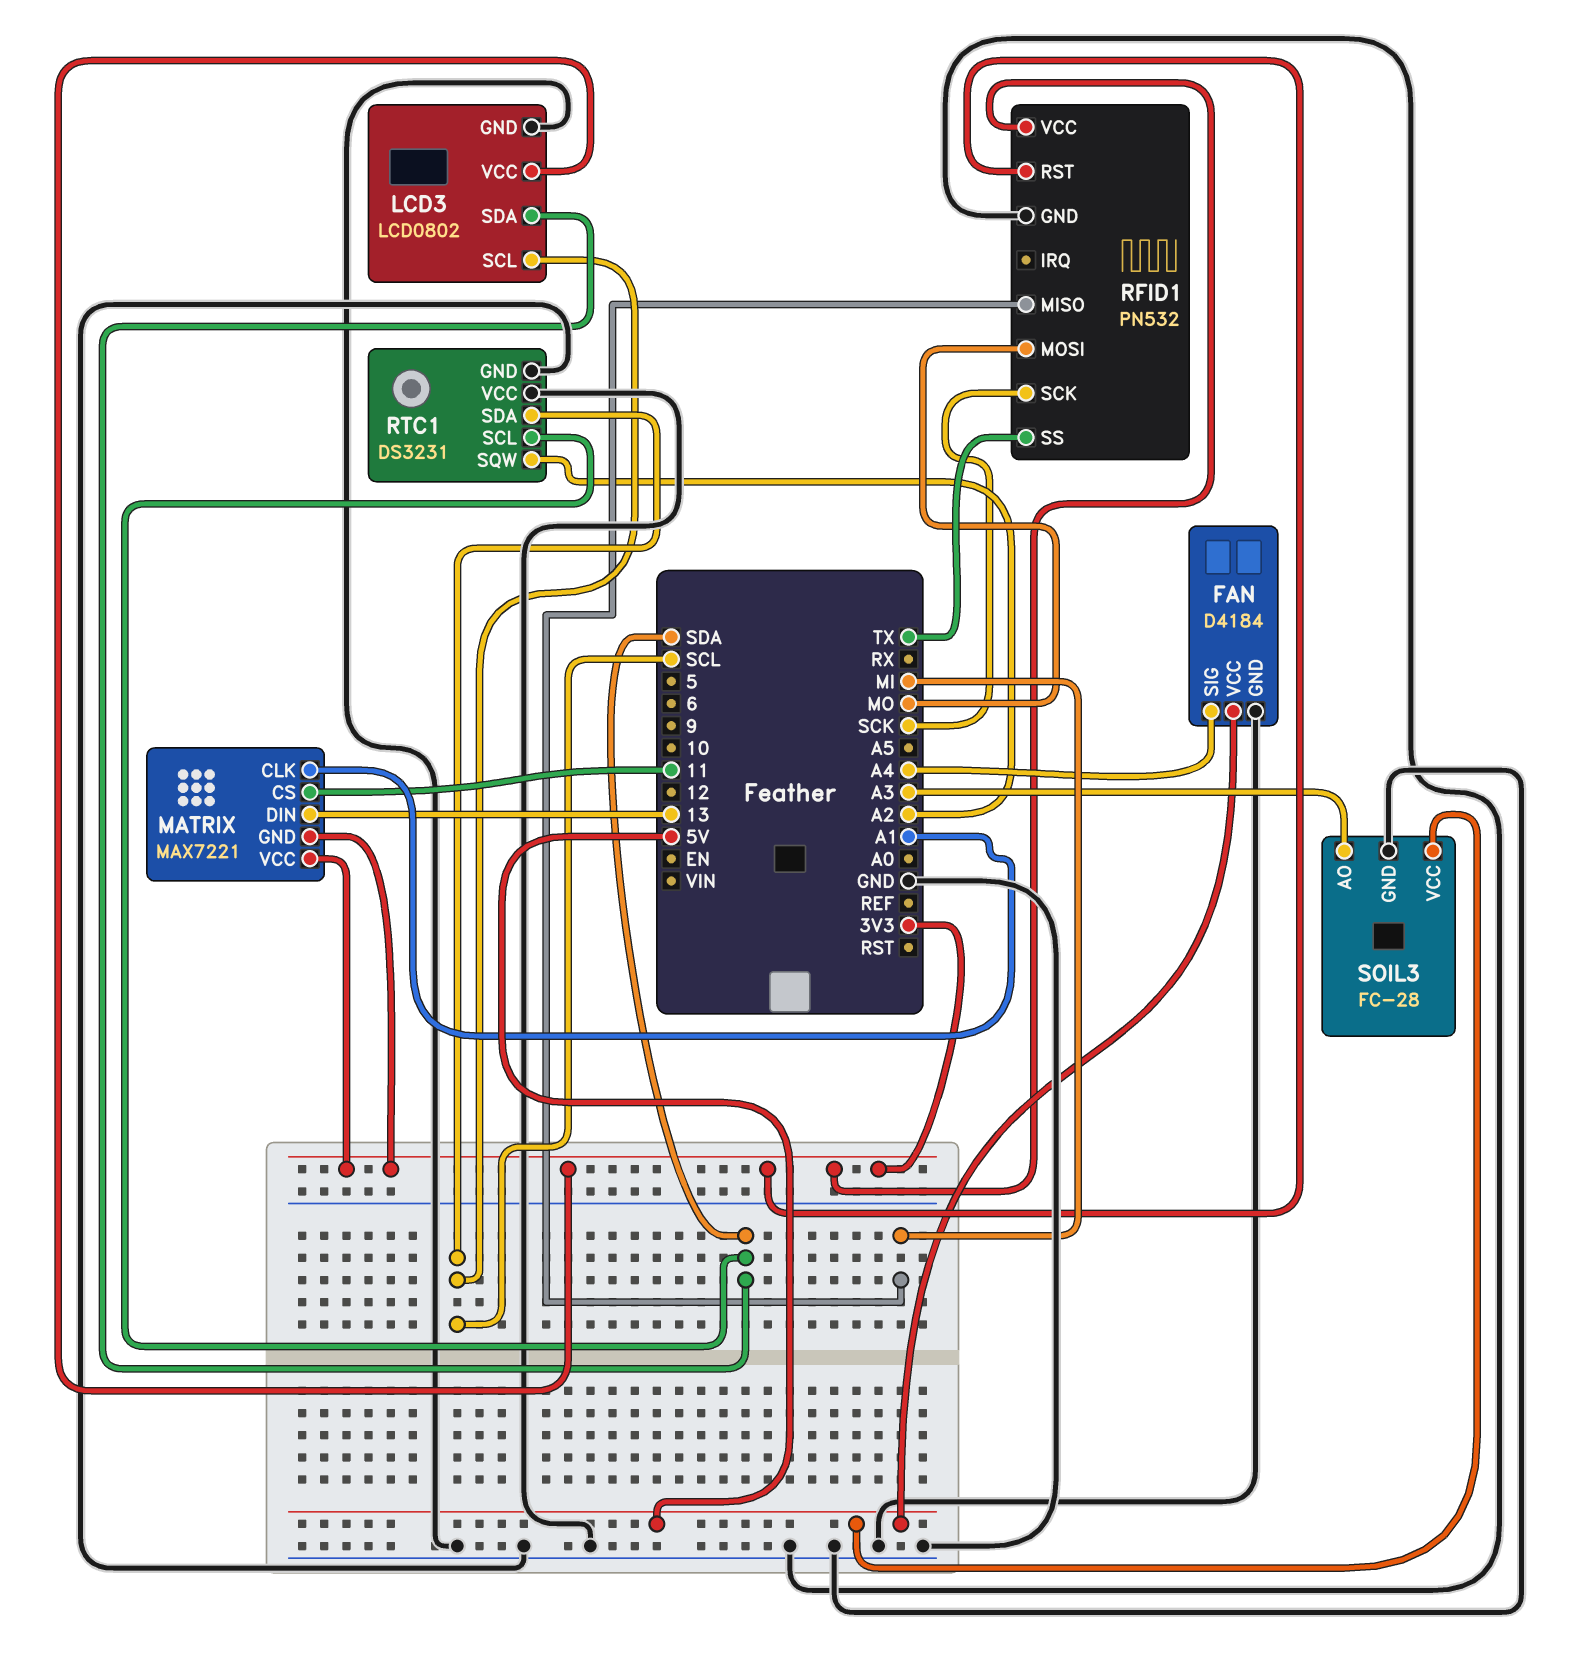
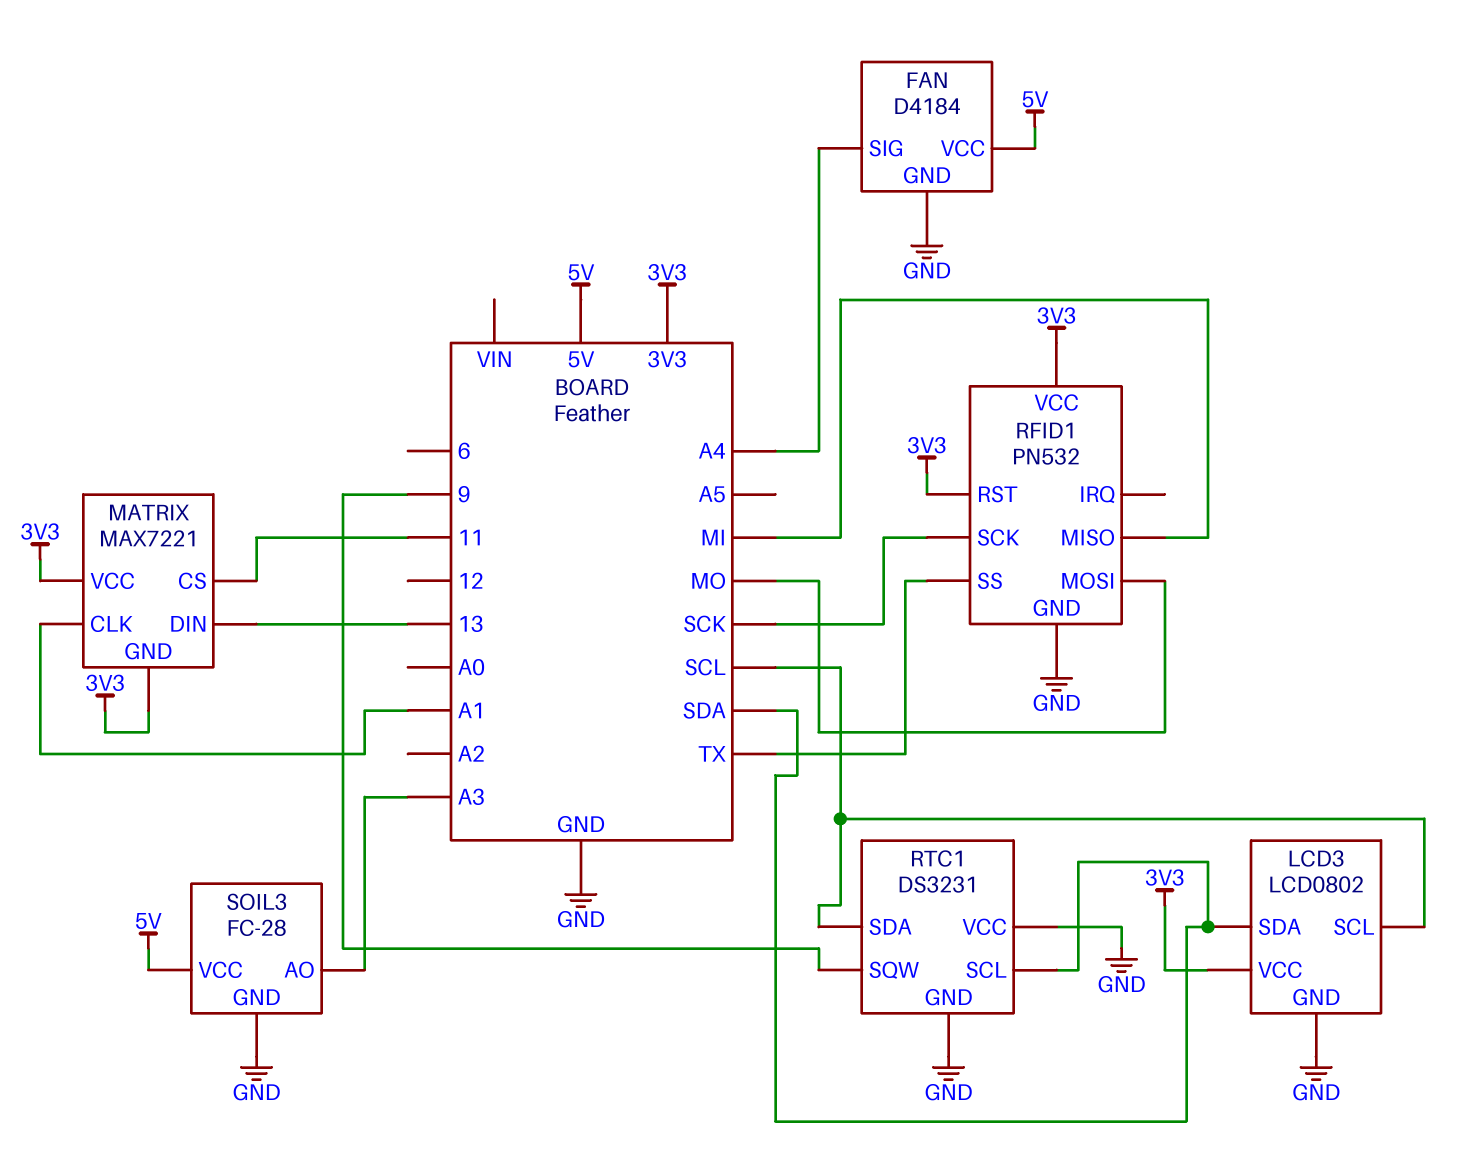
RTC1 pin SQW: A2 -> 9

